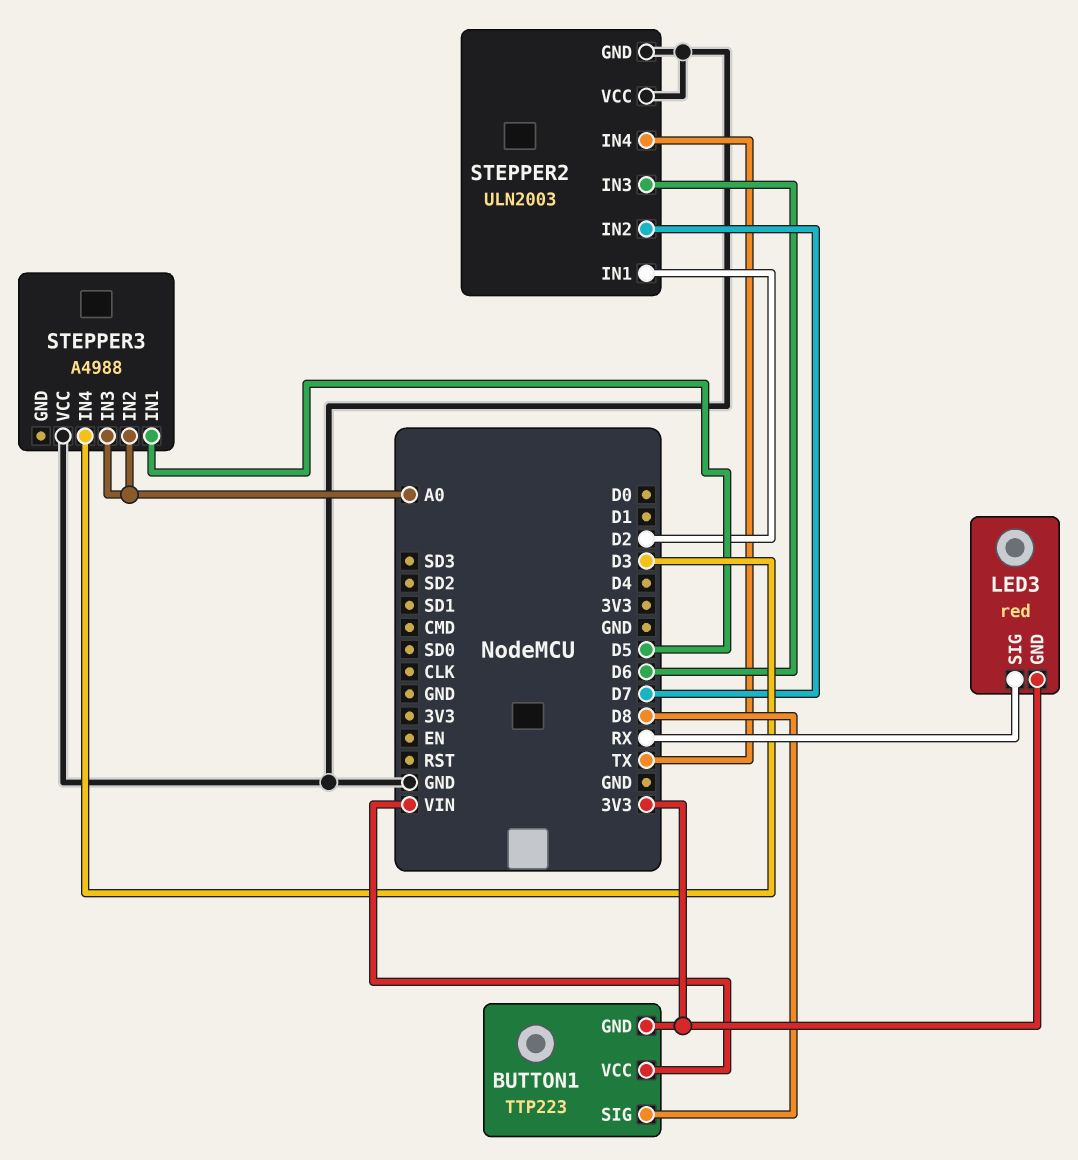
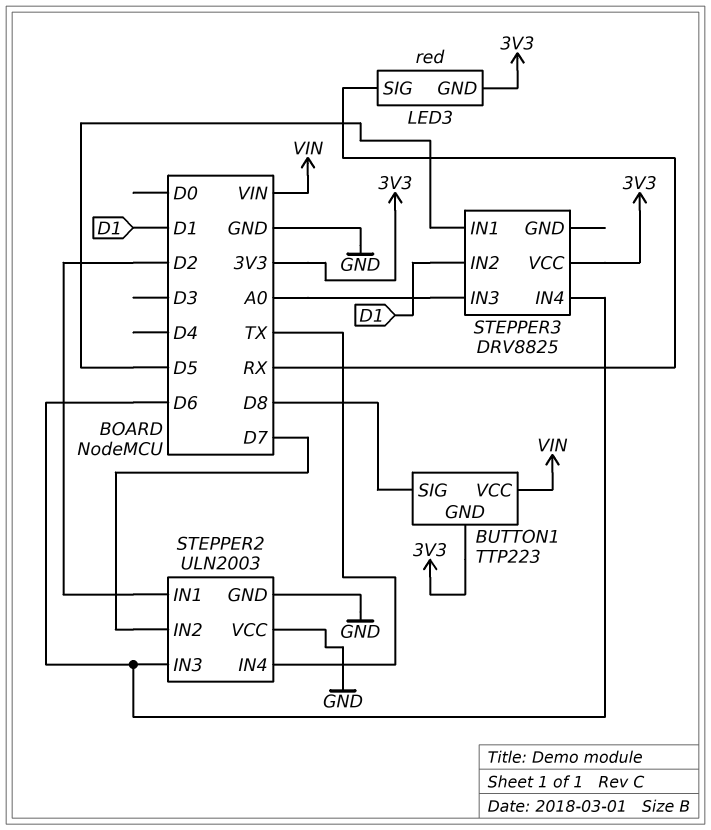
STEPPER3: A4988 -> DRV8825
STEPPER3 pin IN2: A0 -> D1
STEPPER3 pin IN4: D3 -> D6
STEPPER3 pin VCC: GND -> 3V3

